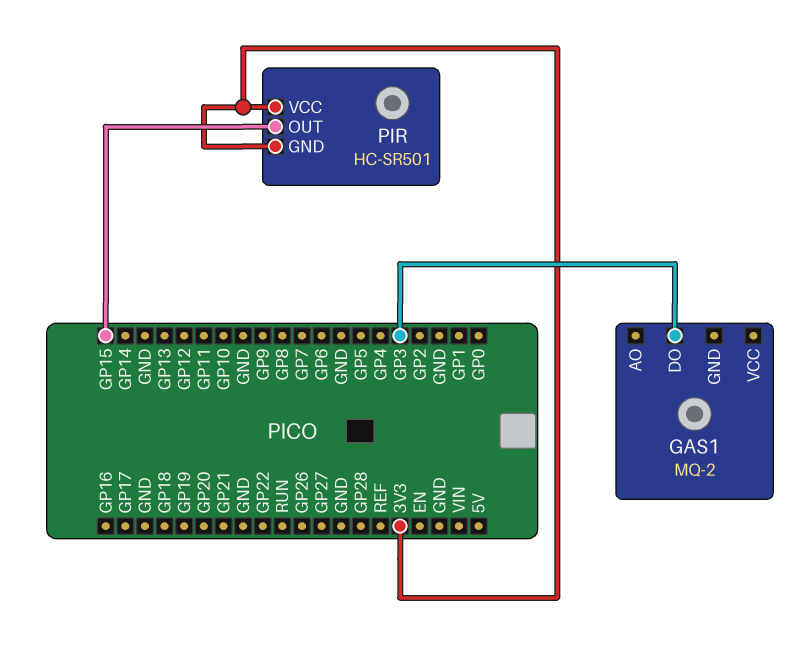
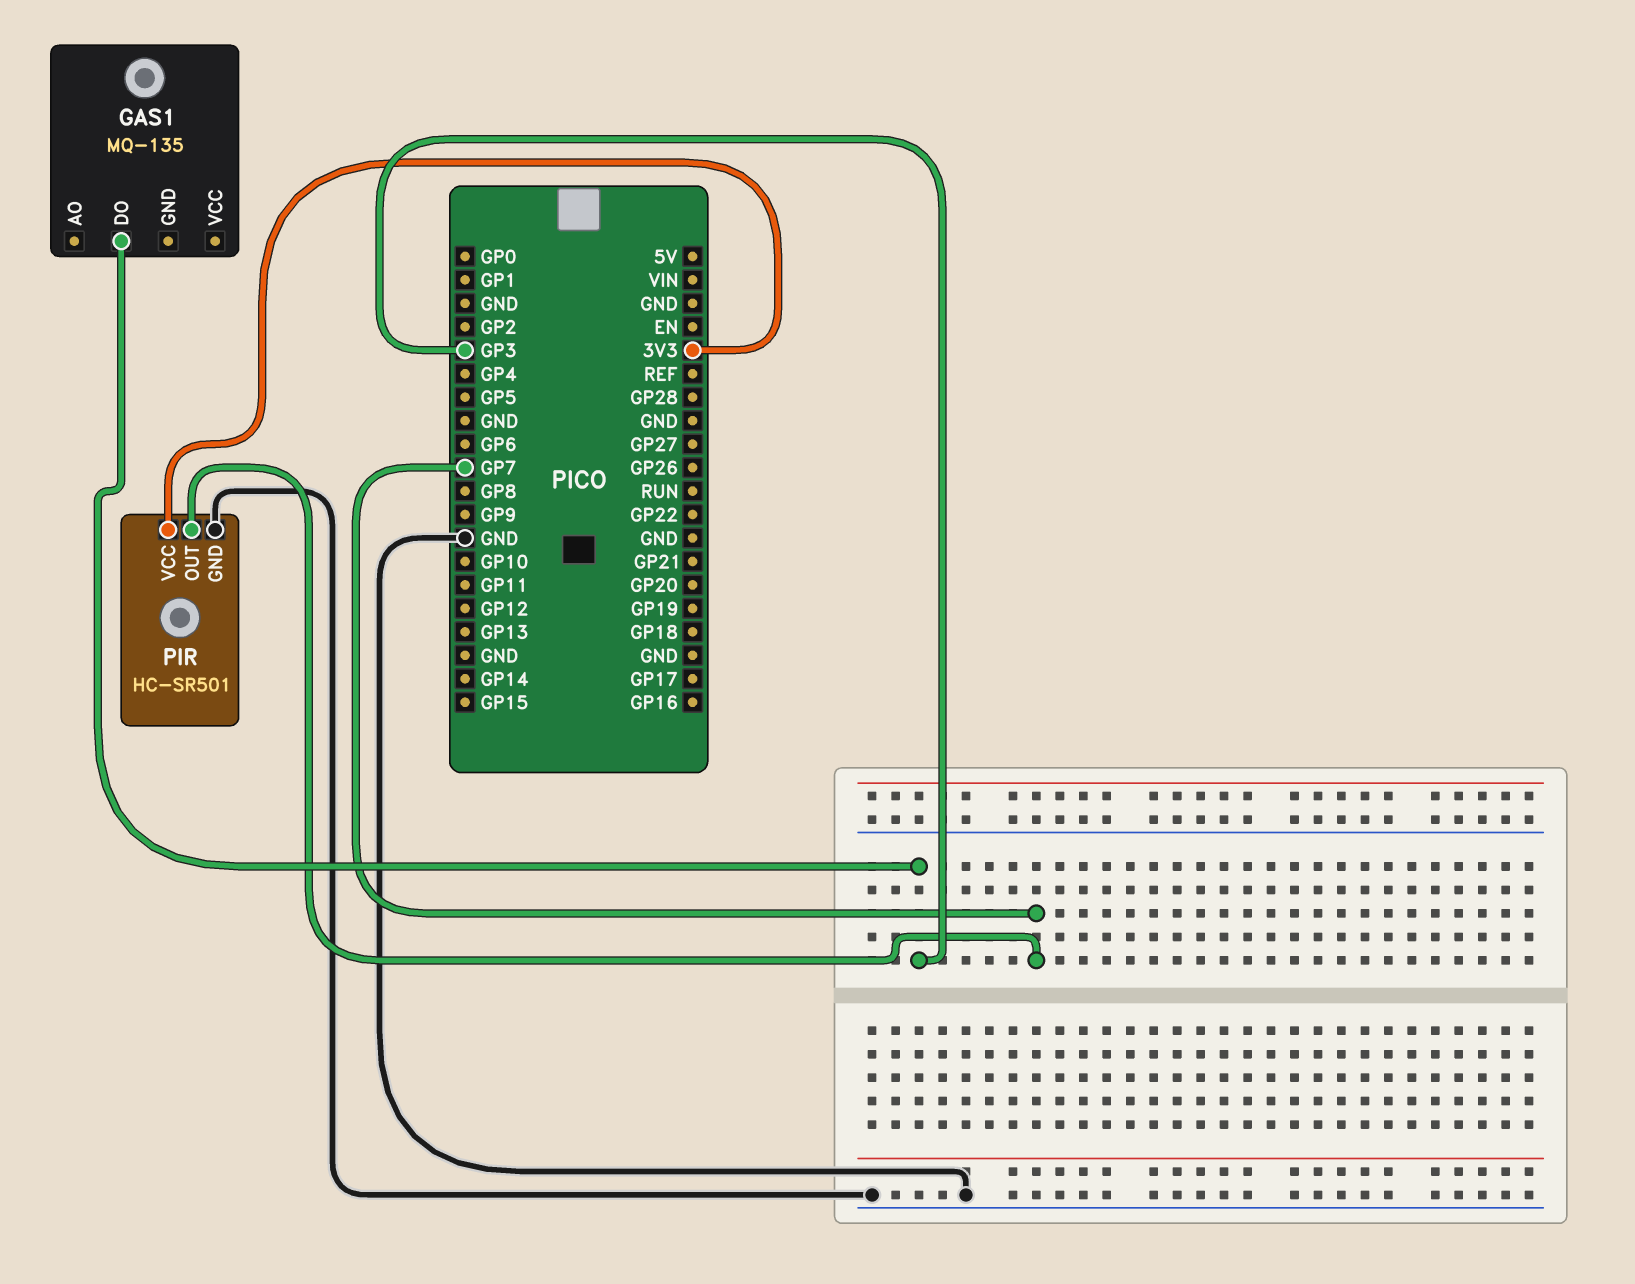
GAS1: MQ-2 -> MQ-135
PIR pin GND: 3V3 -> GND
PIR pin OUT: GP15 -> GP7

